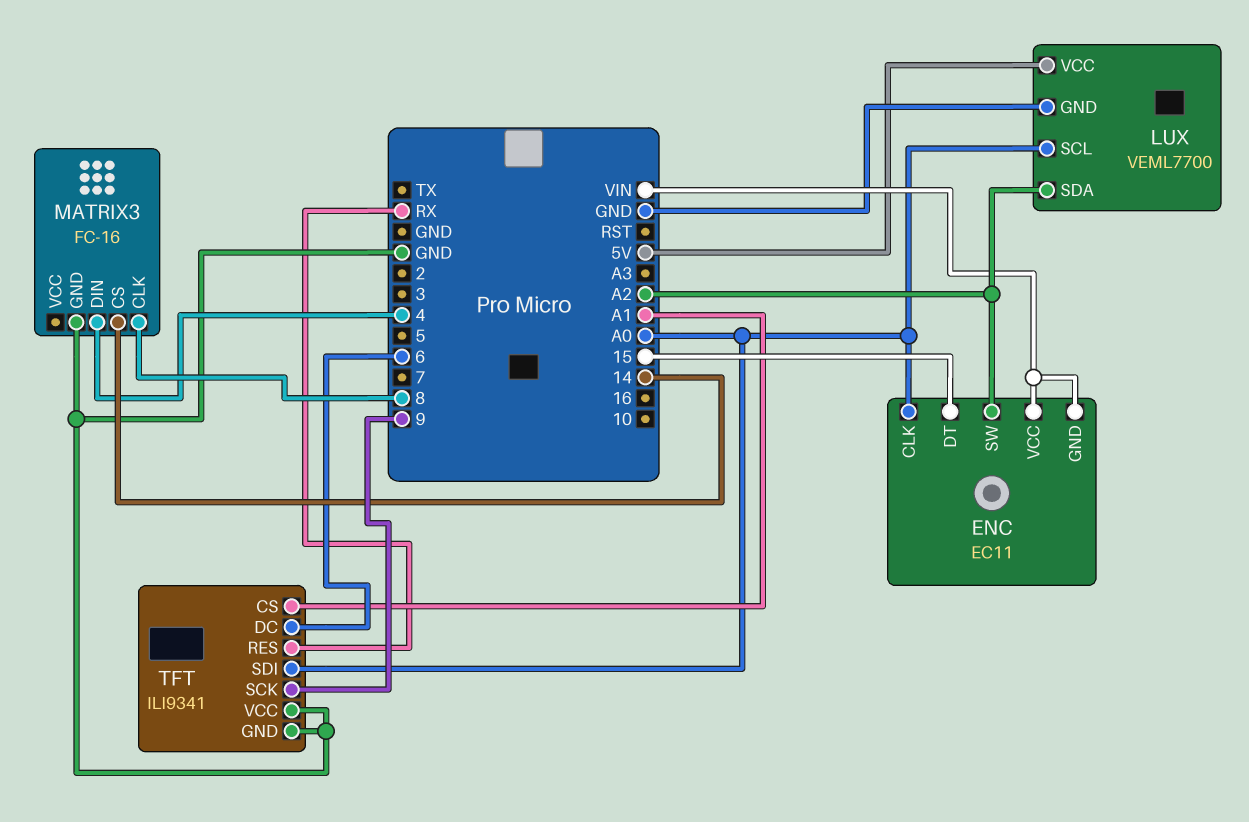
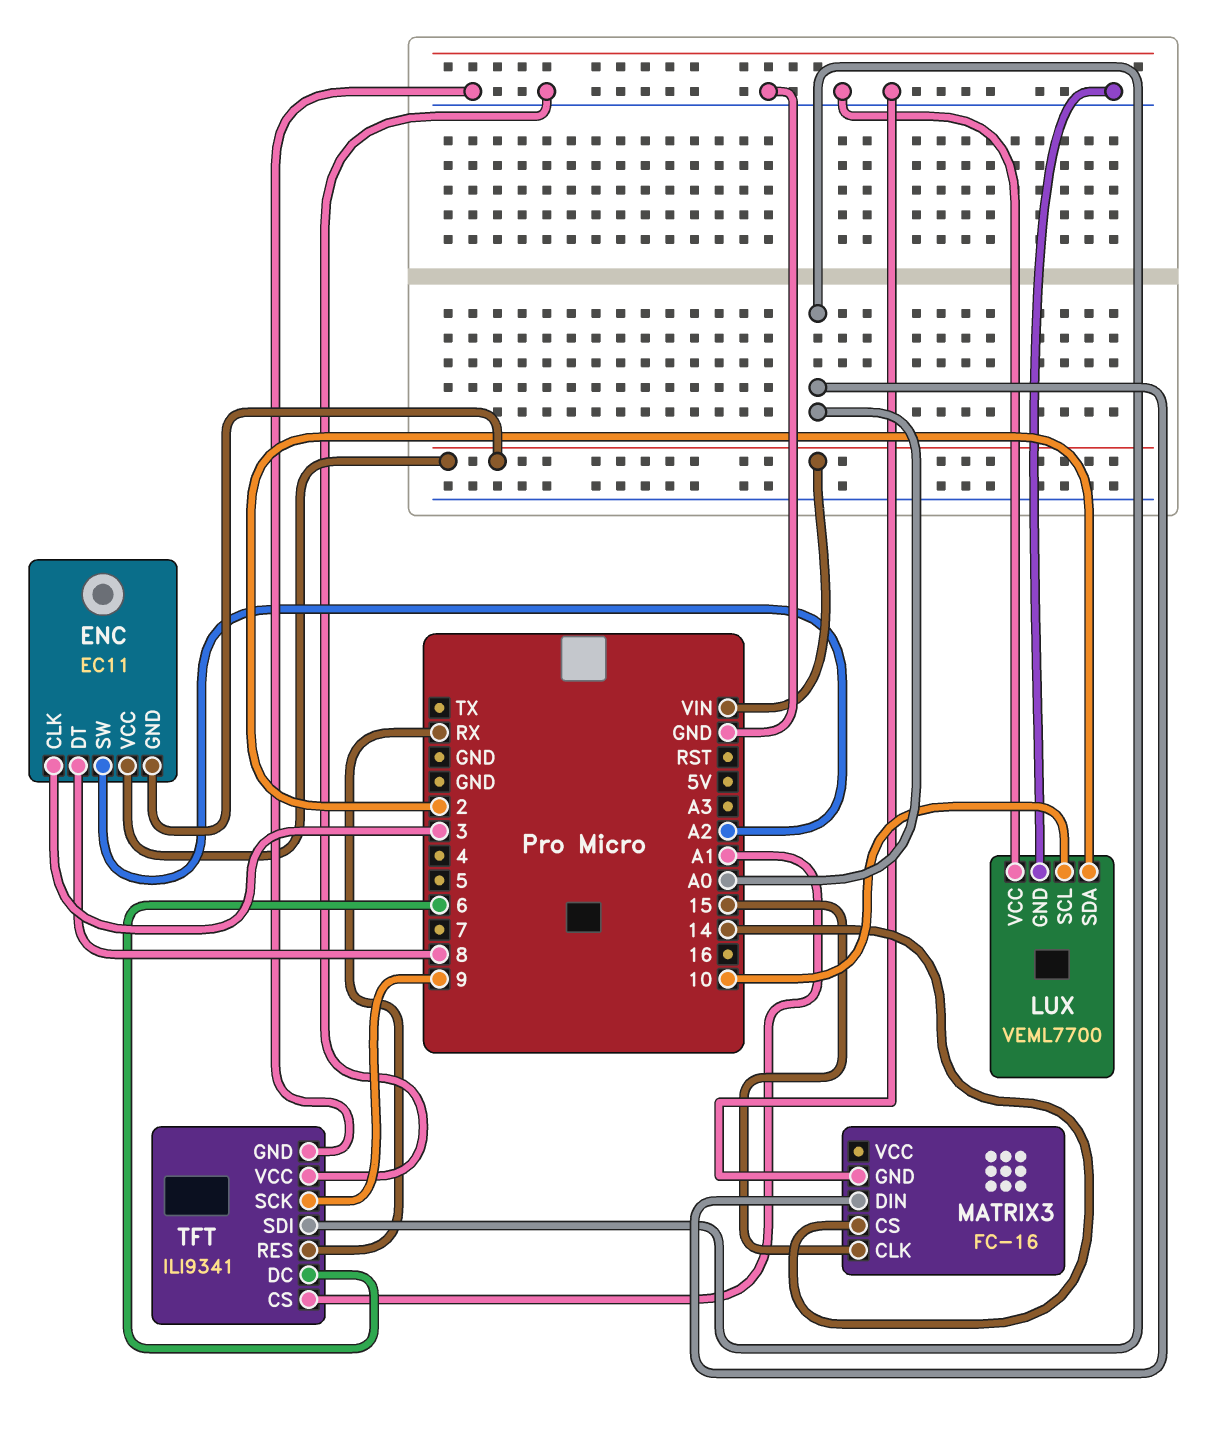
ENC pin CLK: A0 -> 3
ENC pin DT: 15 -> 8
LUX pin SCL: A0 -> 10
LUX pin SDA: A2 -> 2
LUX pin VCC: 5V -> GND
MATRIX3 pin CLK: 8 -> 15
MATRIX3 pin DIN: 4 -> A0

